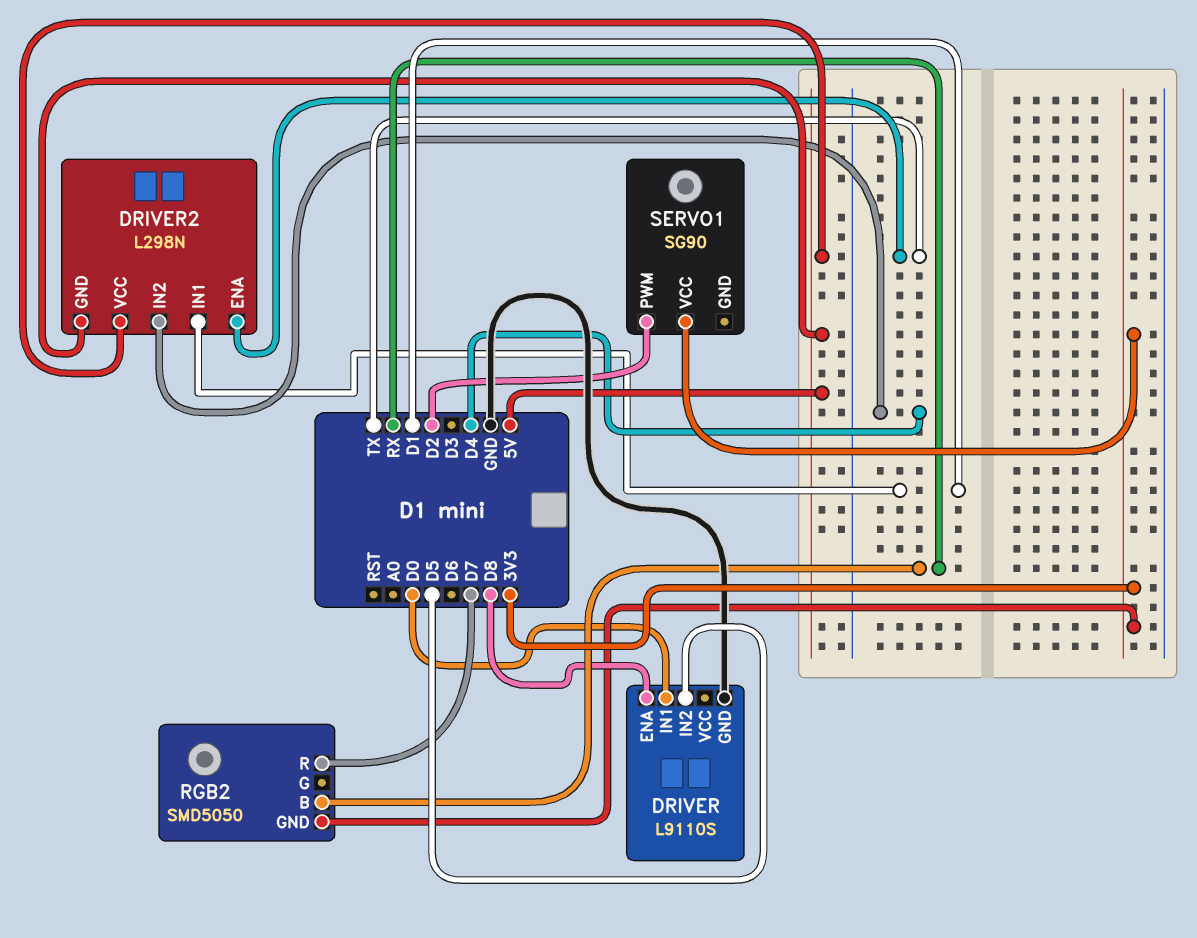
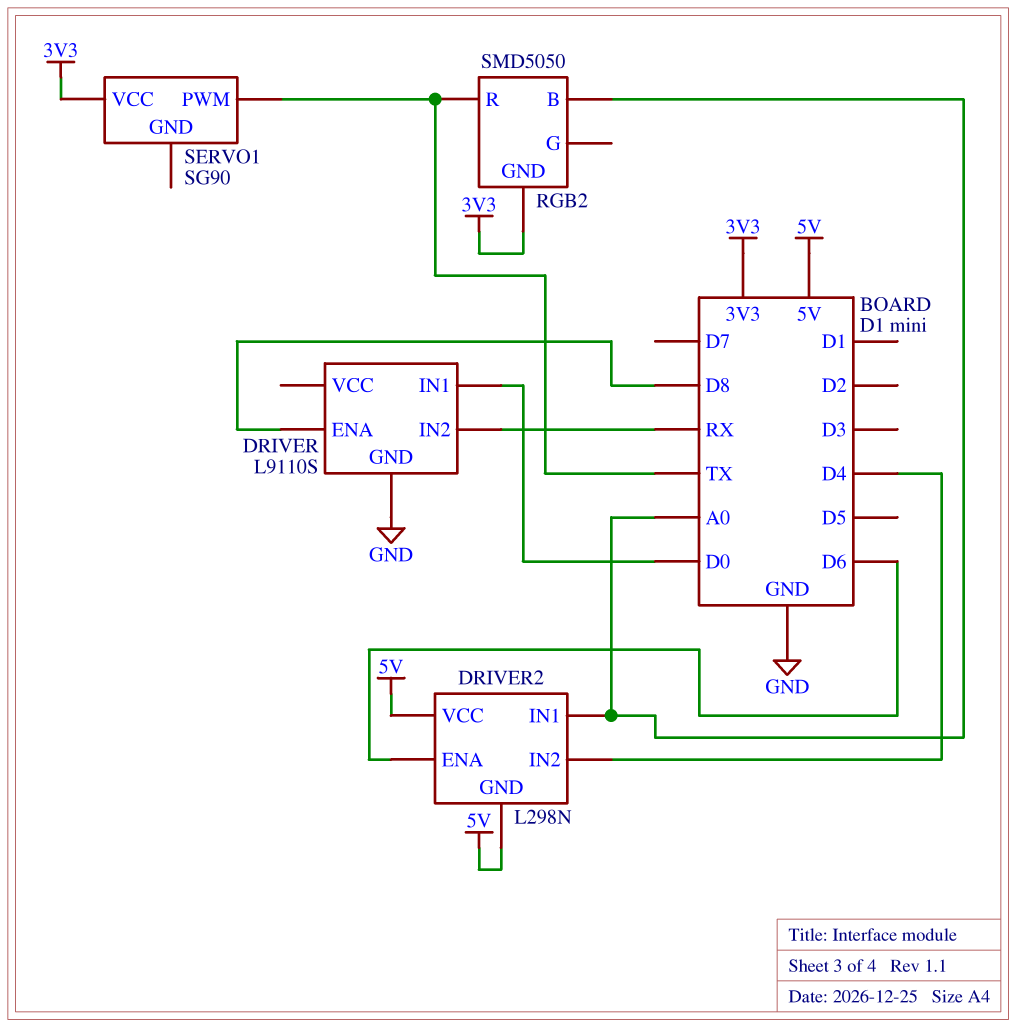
DRIVER pin IN2: D5 -> RX
DRIVER2 pin ENA: TX -> D6
DRIVER2 pin IN1: D1 -> A0
RGB2 pin B: RX -> A0
RGB2 pin R: D7 -> TX
SERVO1 pin PWM: D2 -> TX

